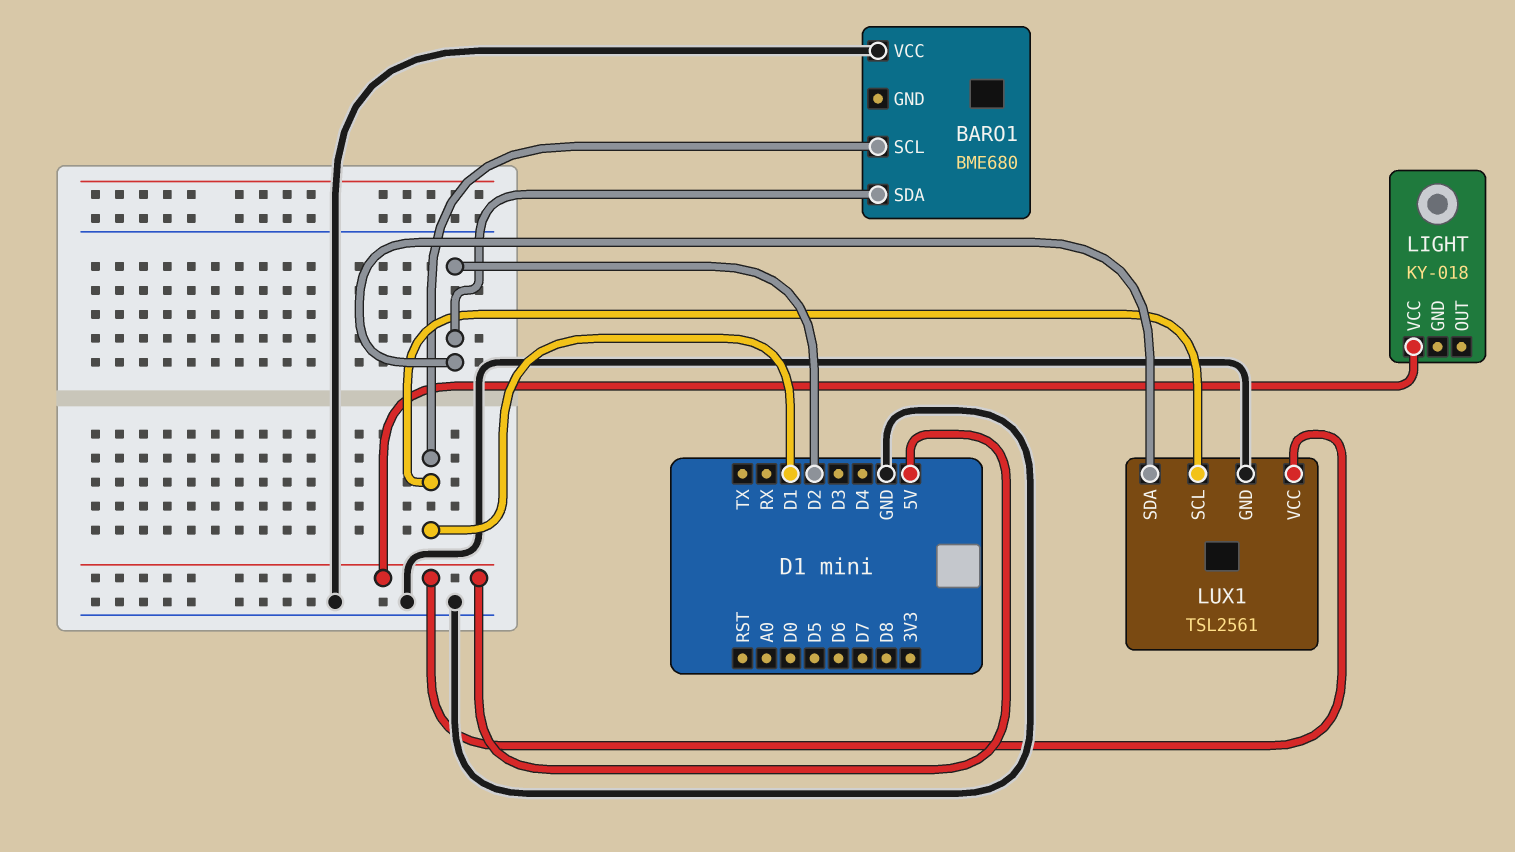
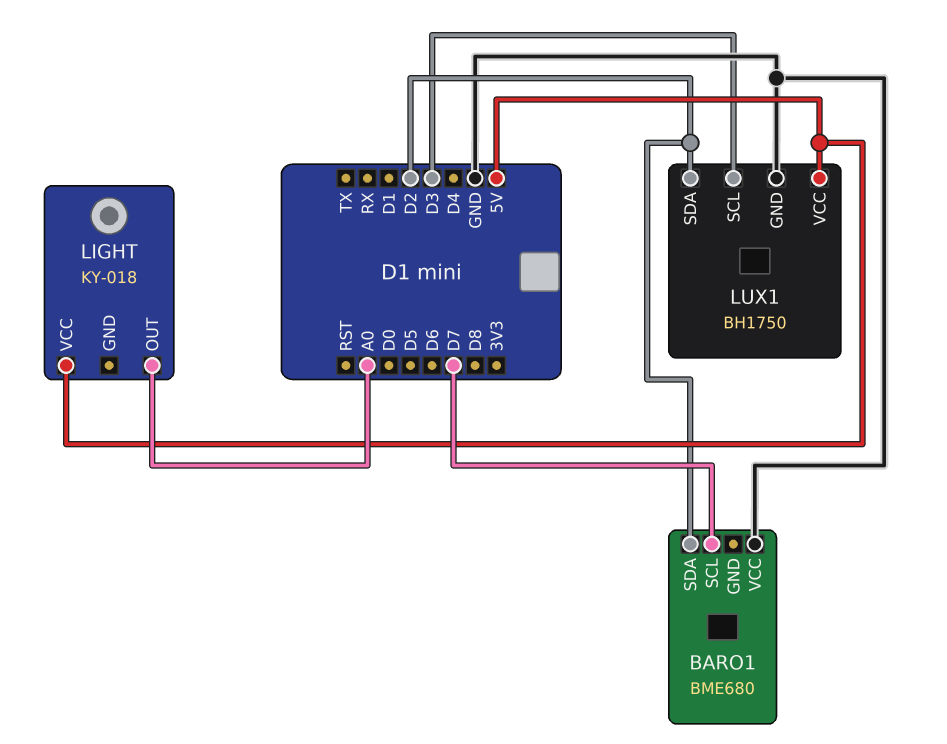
BARO1 pin SCL: D1 -> D7
LIGHT pin OUT: none -> A0
LUX1: TSL2561 -> BH1750
LUX1 pin SCL: D1 -> D3

